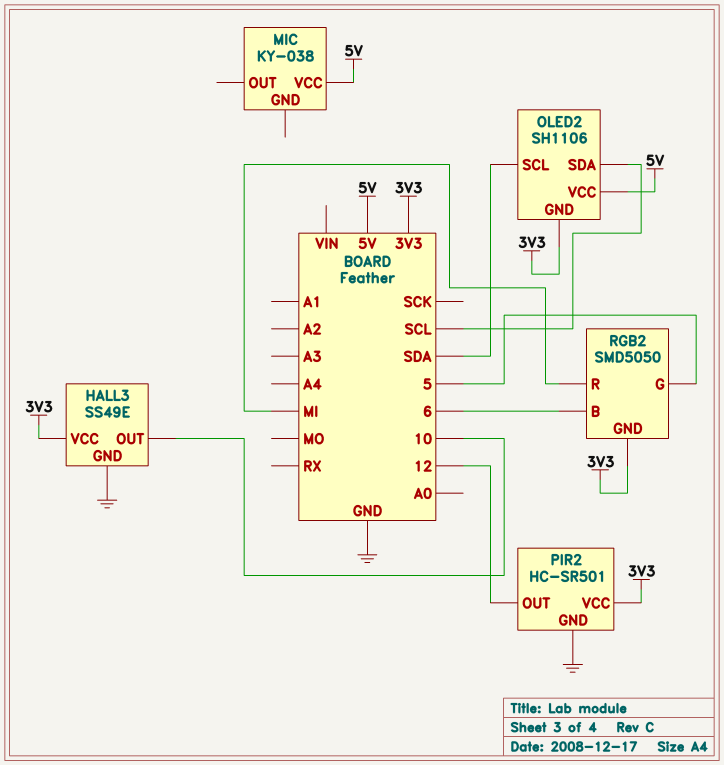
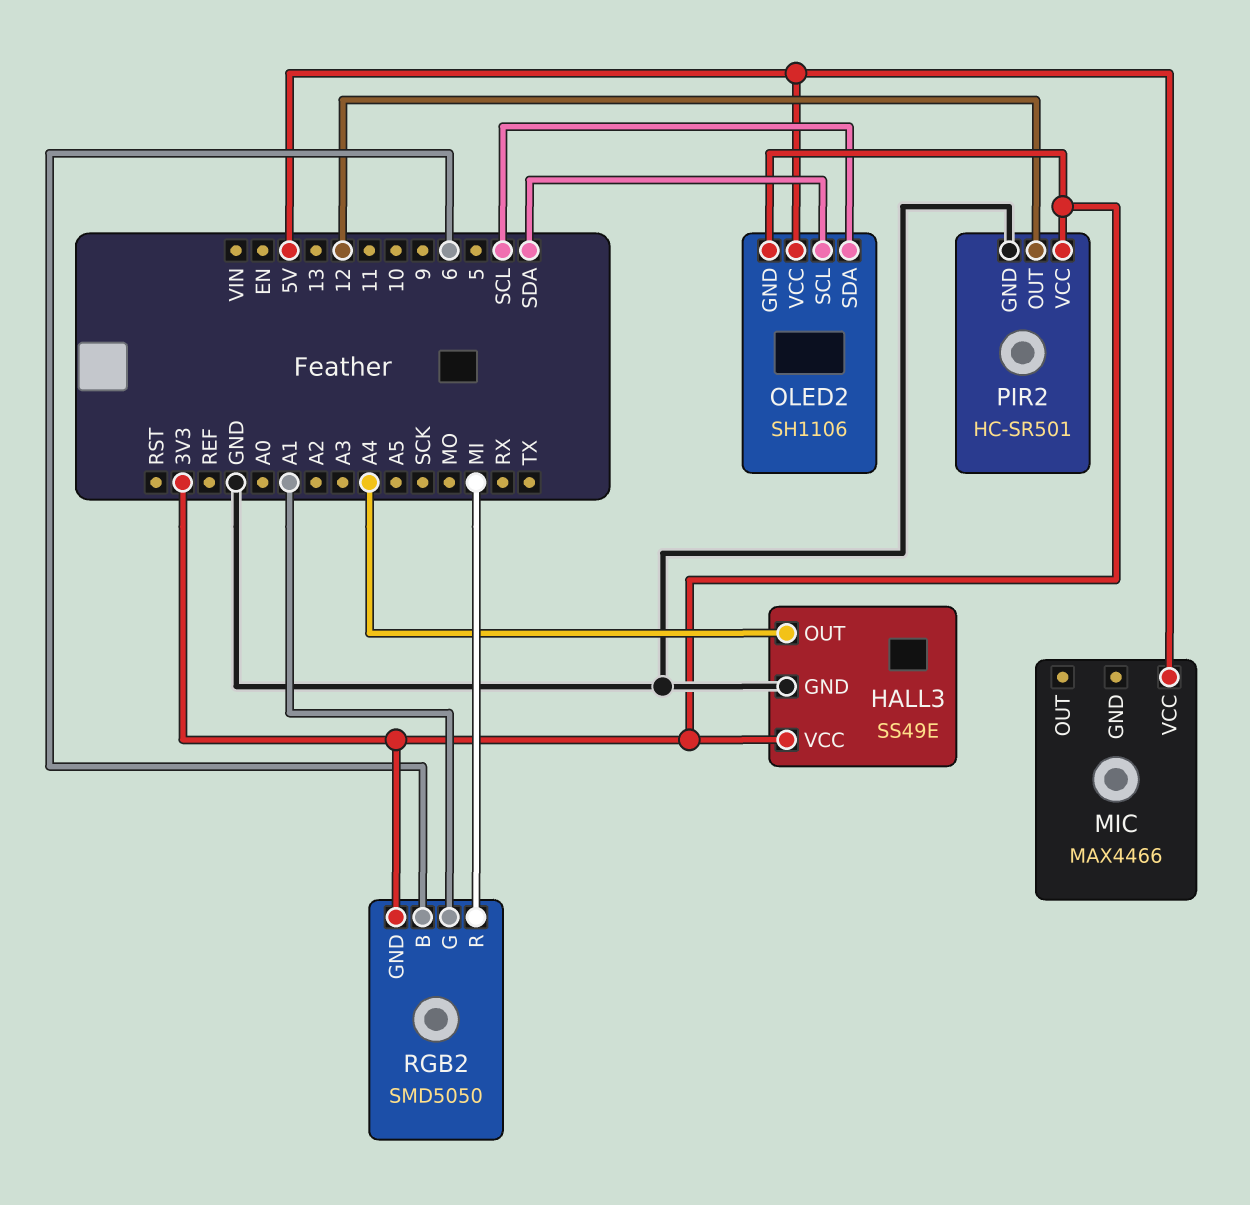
HALL3 pin OUT: 10 -> A4
MIC: KY-038 -> MAX4466
RGB2 pin G: 5 -> A1

